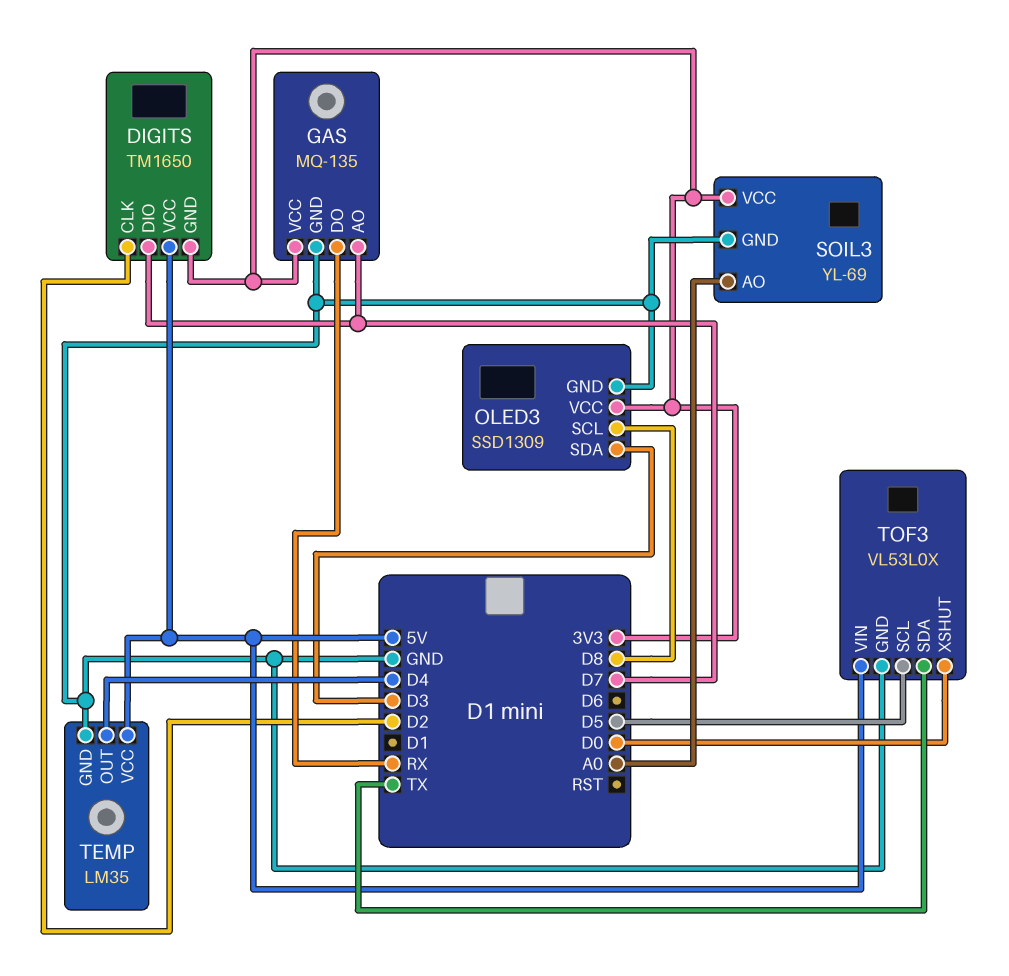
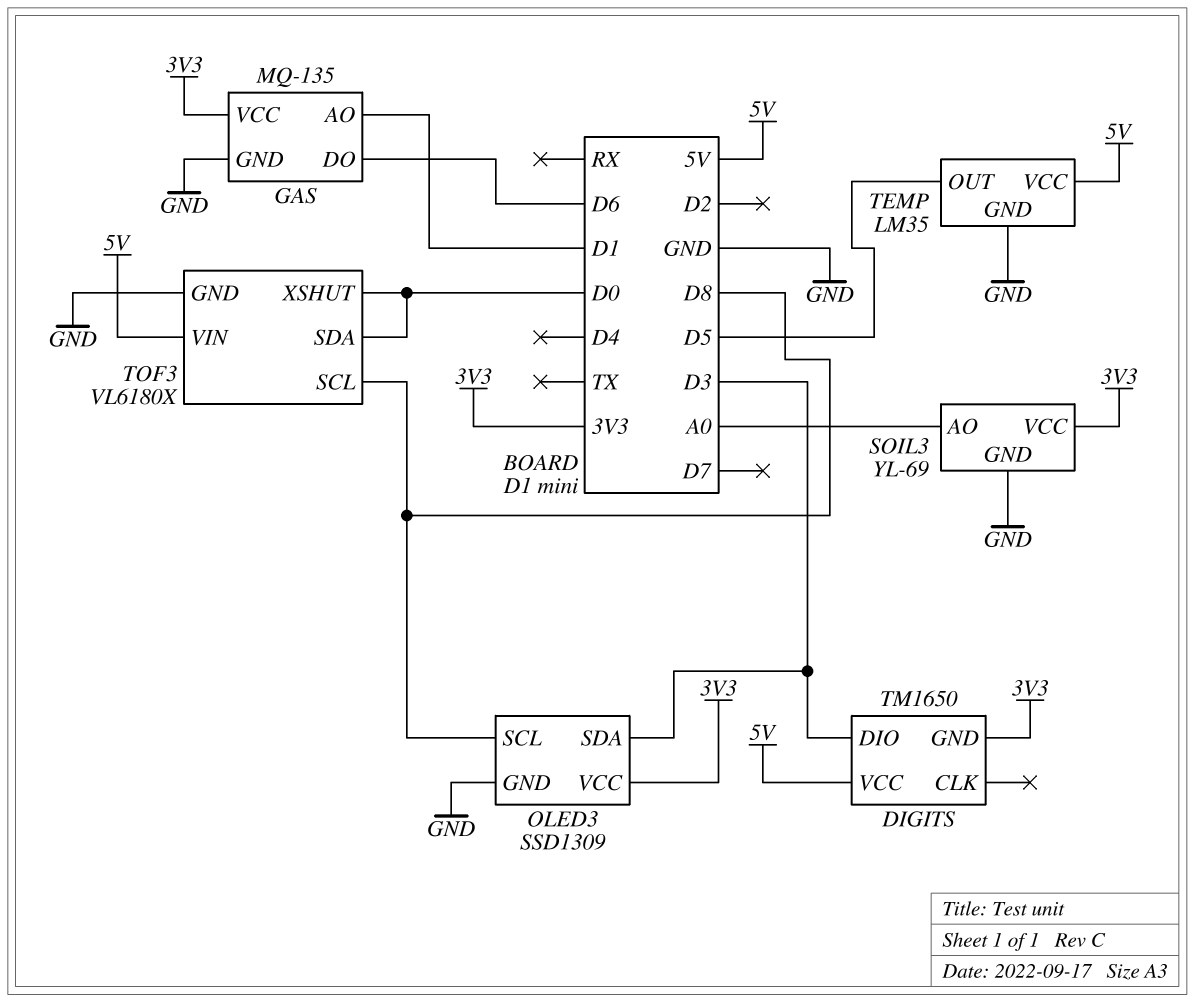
DIGITS pin CLK: D2 -> none
DIGITS pin DIO: D7 -> D3
GAS pin AO: D7 -> D1
GAS pin DO: RX -> D6
TEMP pin OUT: D4 -> D5
TOF3: VL53L0X -> VL6180X
TOF3 pin SCL: D5 -> D8
TOF3 pin SDA: TX -> D0

